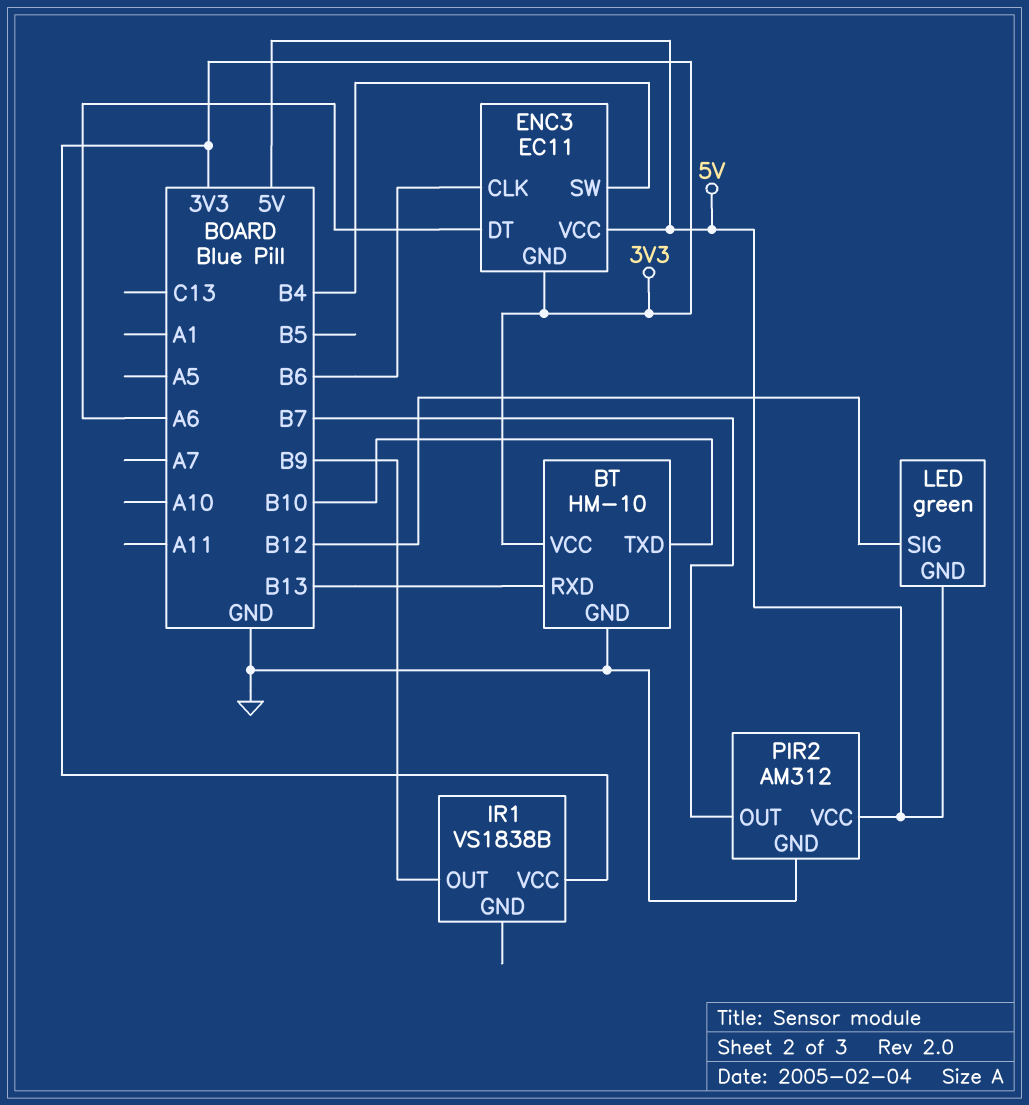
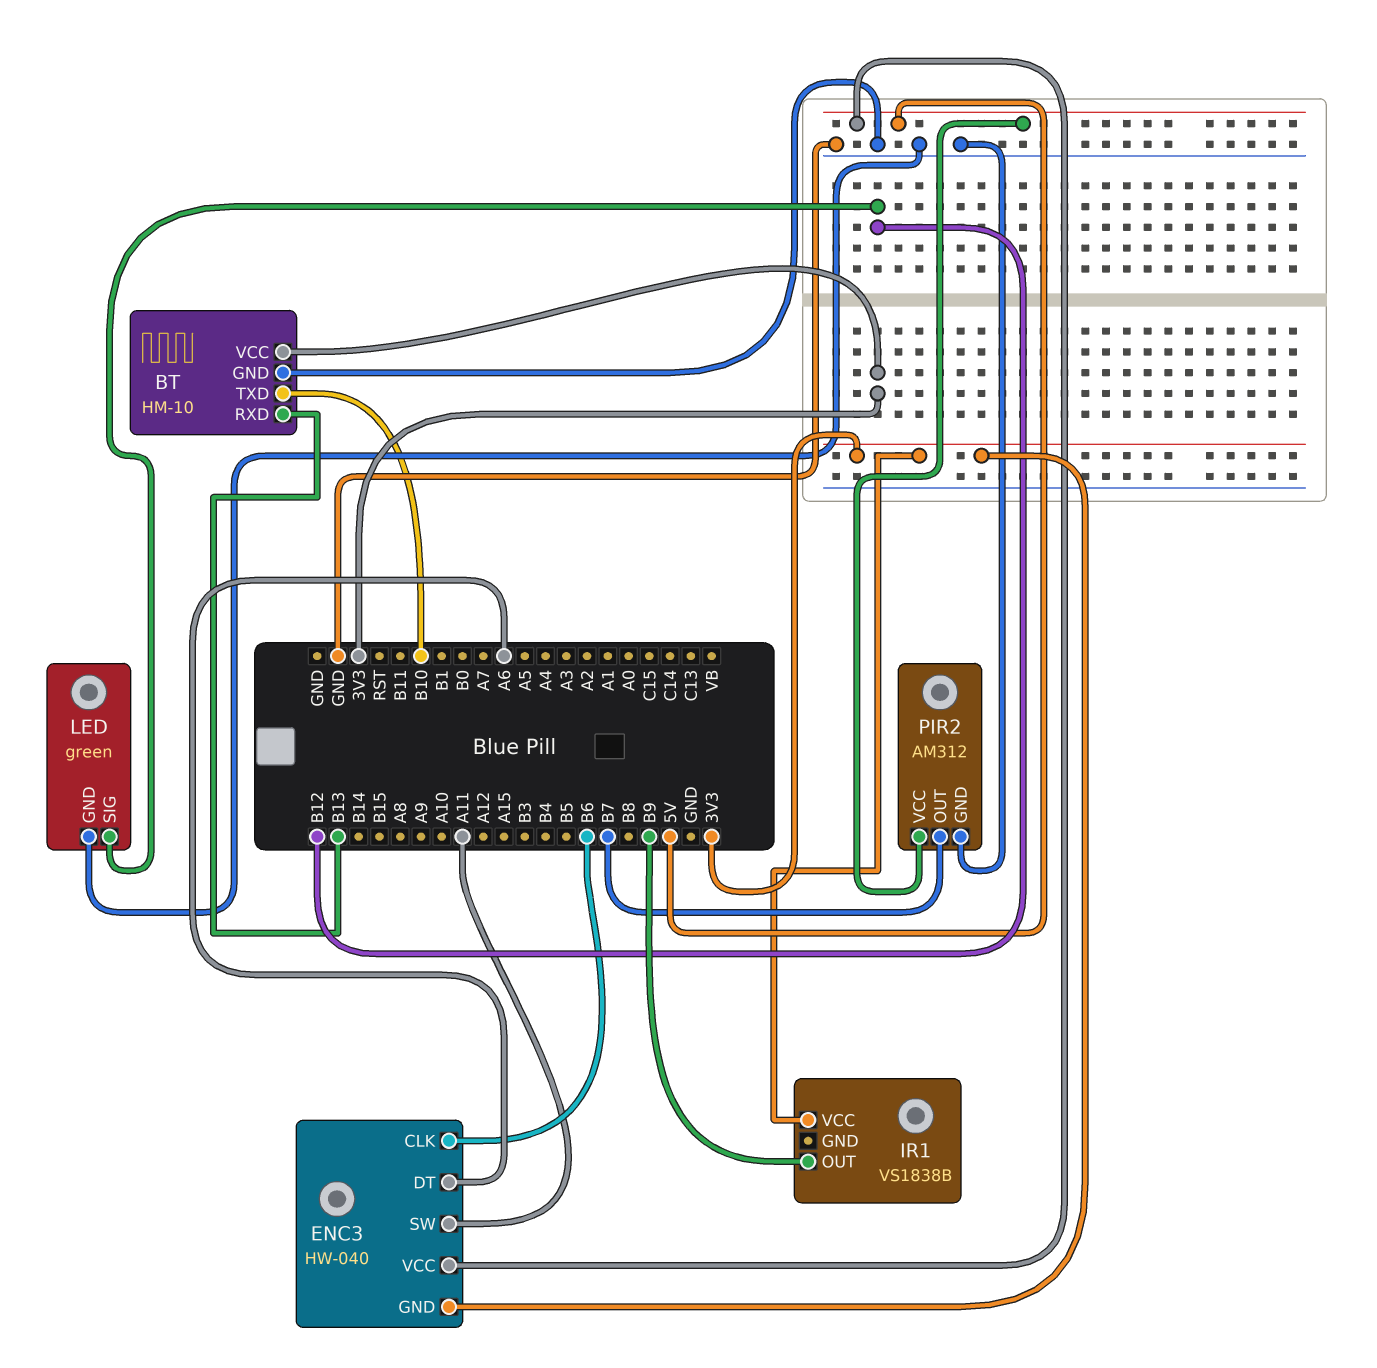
ENC3: EC11 -> HW-040
ENC3 pin SW: B4 -> A11
LED pin GND: 5V -> GND

